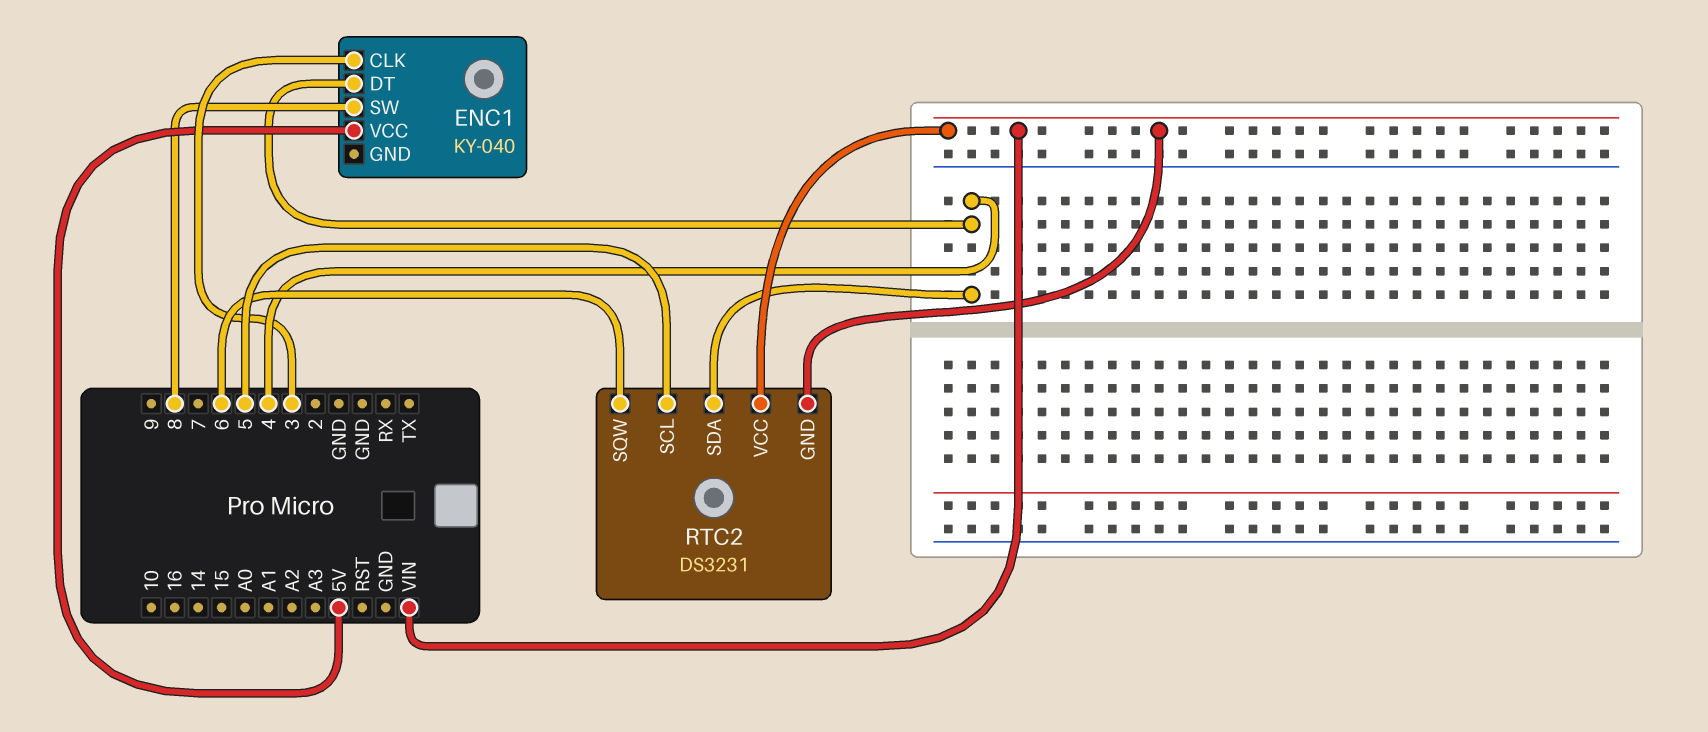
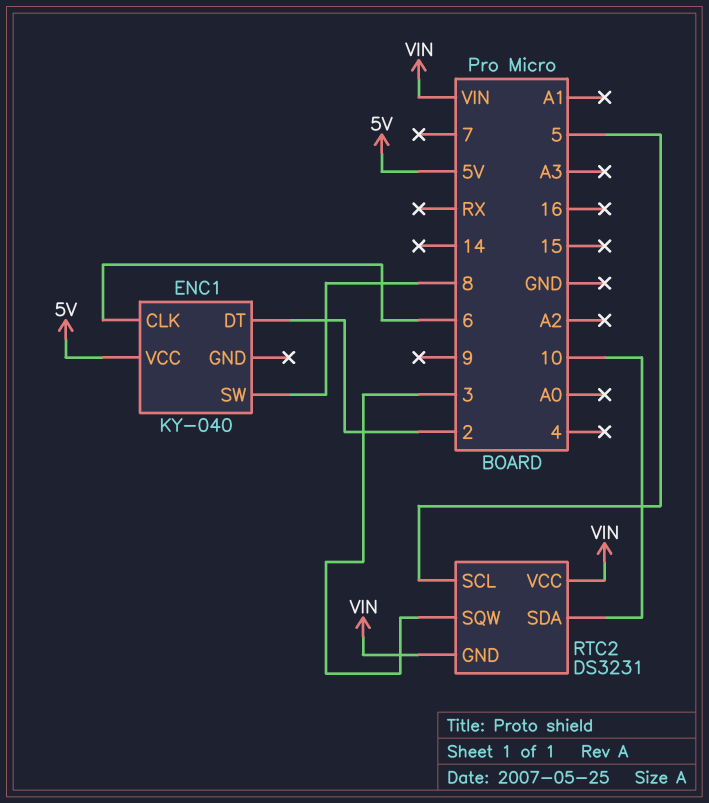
ENC1 pin CLK: 3 -> 6
ENC1 pin DT: 4 -> 2
RTC2 pin SDA: 4 -> 10
RTC2 pin SQW: 6 -> 3

